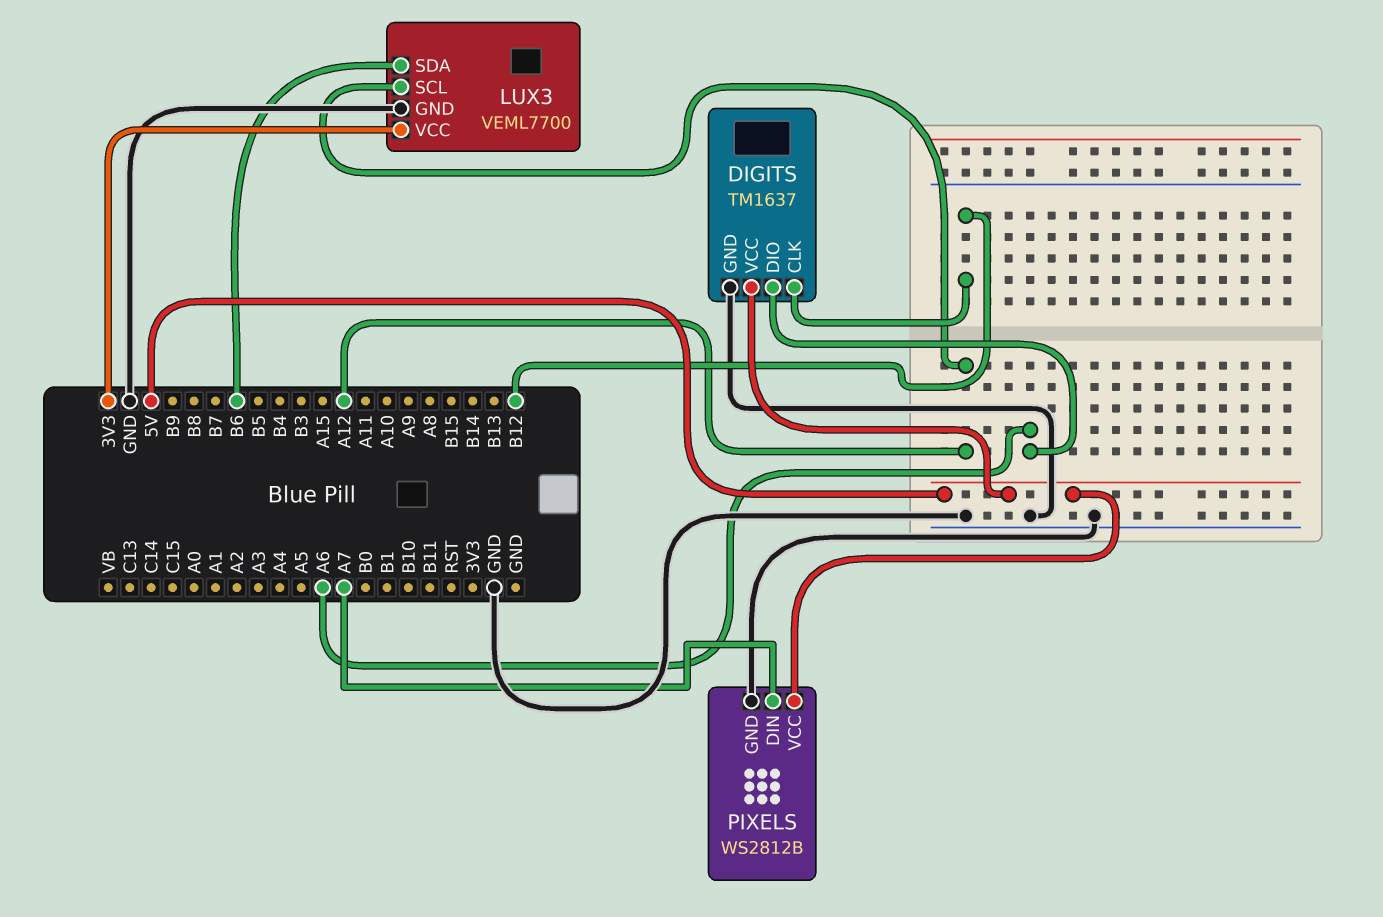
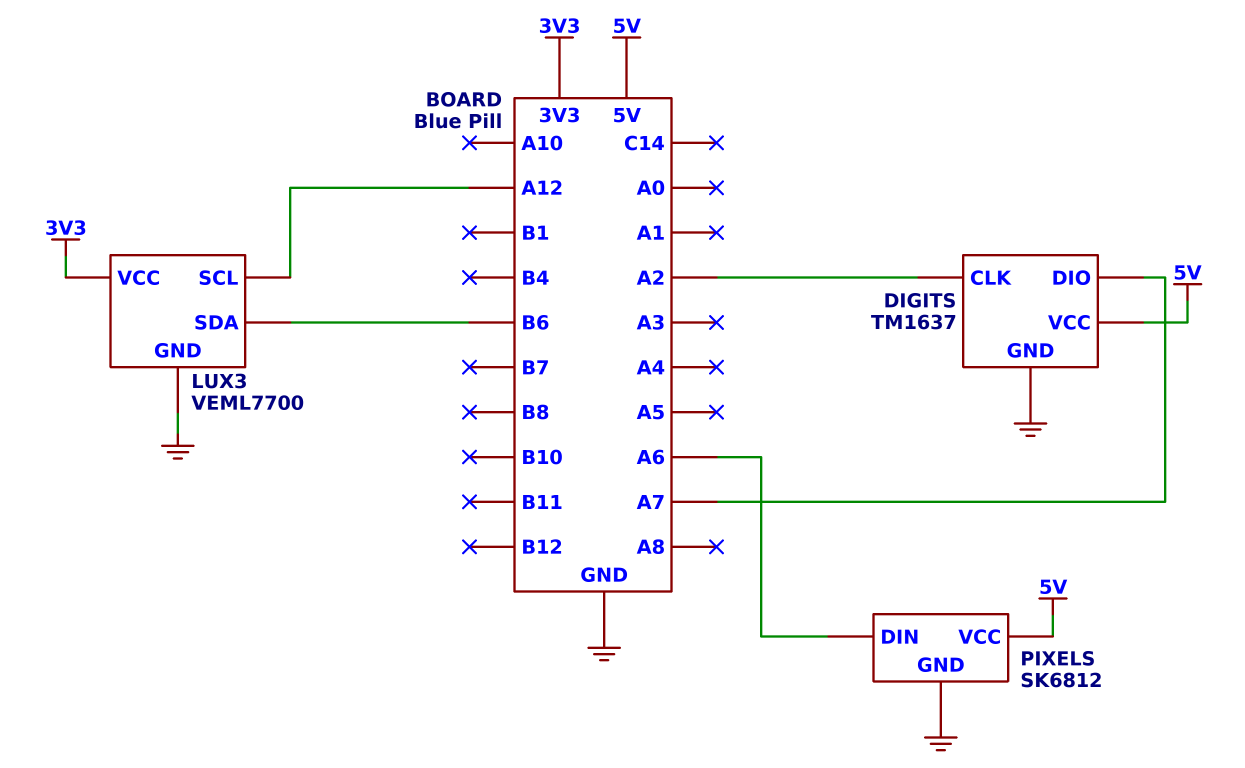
DIGITS pin CLK: B12 -> A2
DIGITS pin DIO: A6 -> A7
PIXELS: WS2812B -> SK6812
PIXELS pin DIN: A7 -> A6

